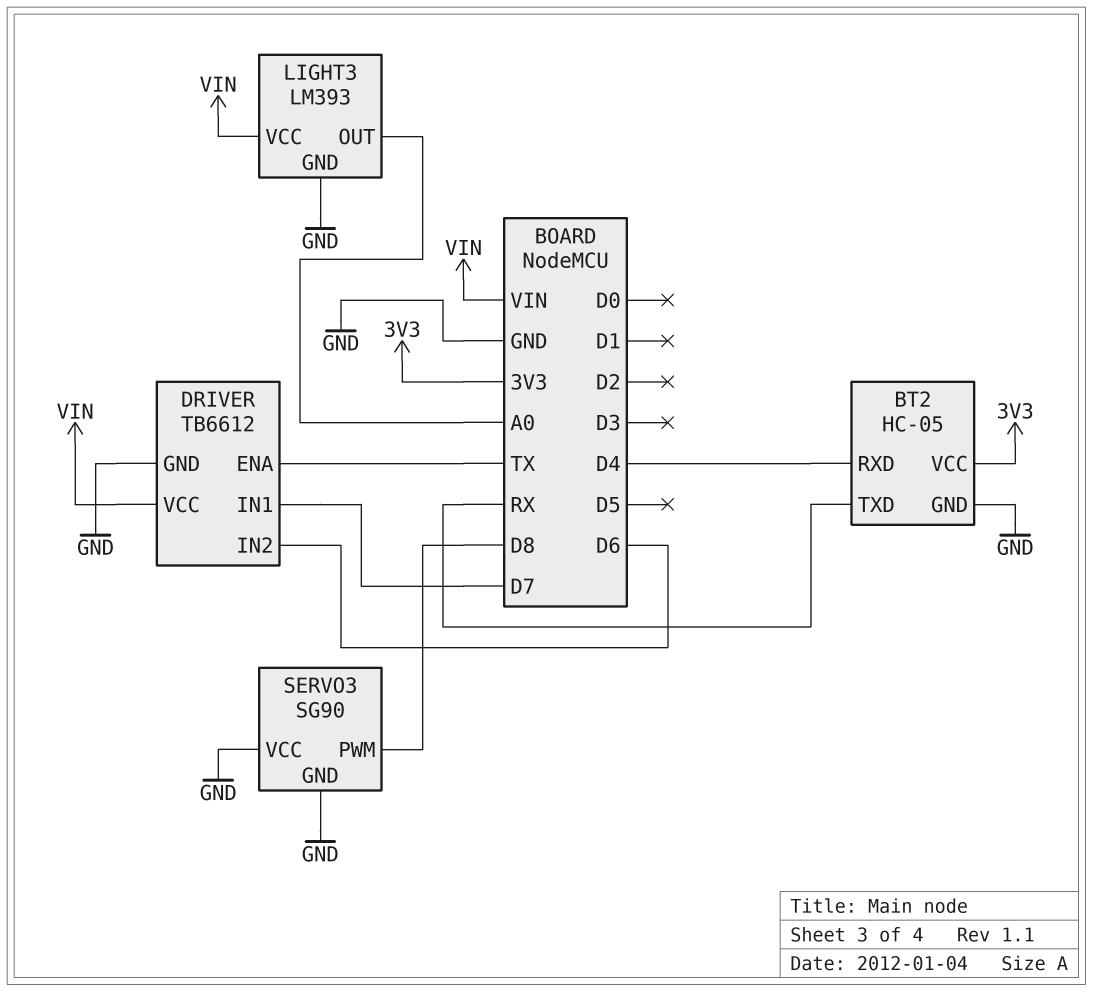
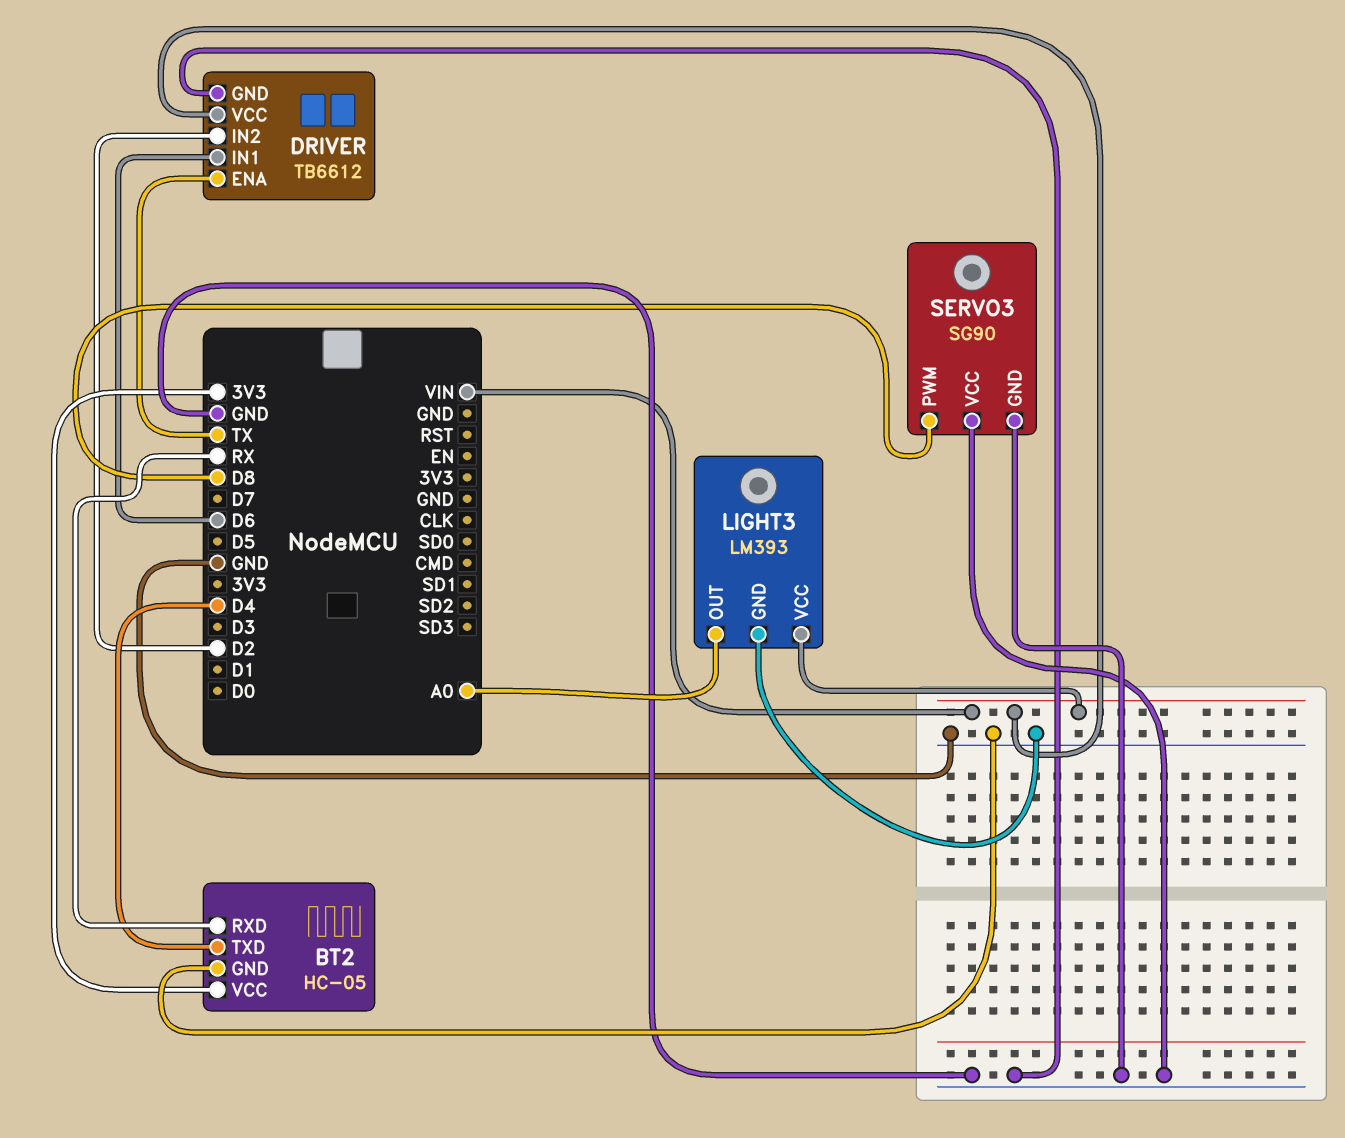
BT2 pin RXD: D4 -> RX
BT2 pin TXD: RX -> D4
DRIVER pin IN1: D7 -> D6
DRIVER pin IN2: D6 -> D2

